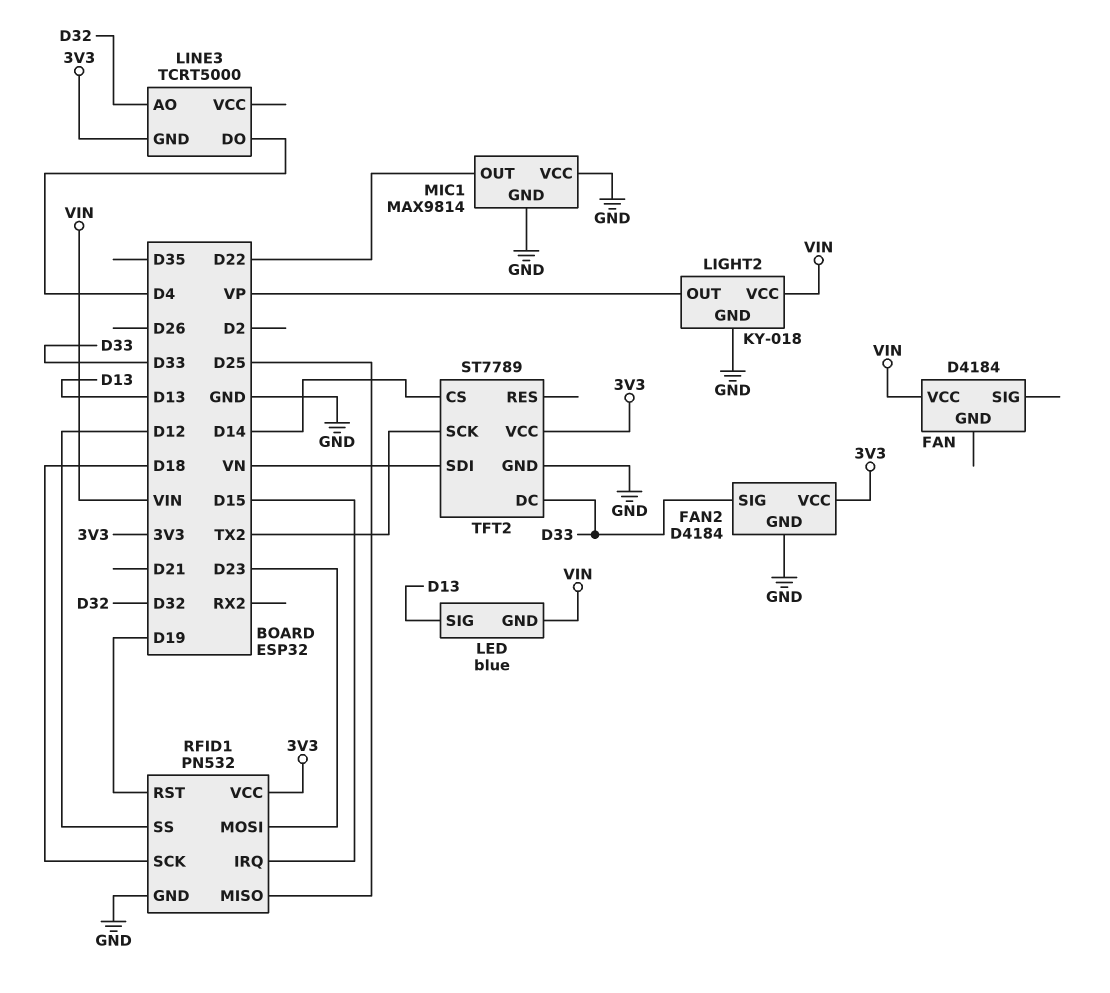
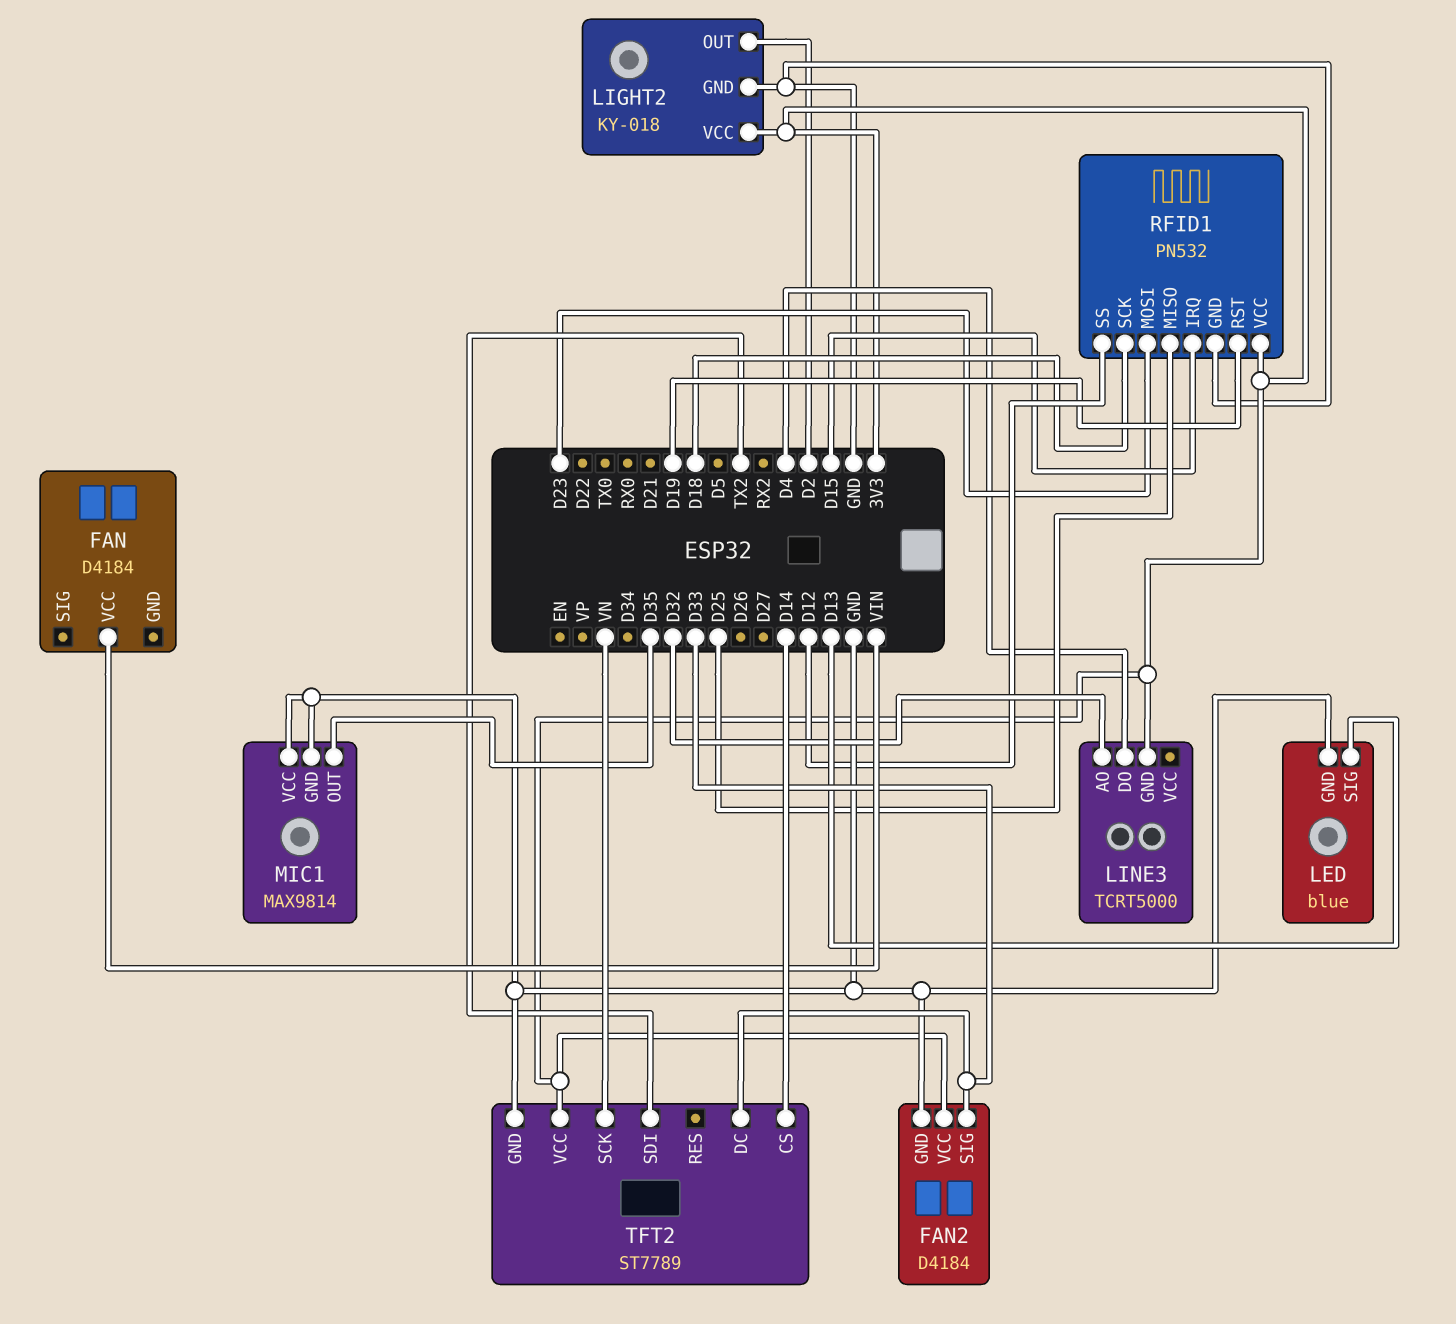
LED pin GND: VIN -> GND
LIGHT2 pin OUT: VP -> D2
LIGHT2 pin VCC: VIN -> 3V3
MIC1 pin OUT: D22 -> D35
TFT2 pin SCK: TX2 -> VN
TFT2 pin SDI: VN -> TX2

